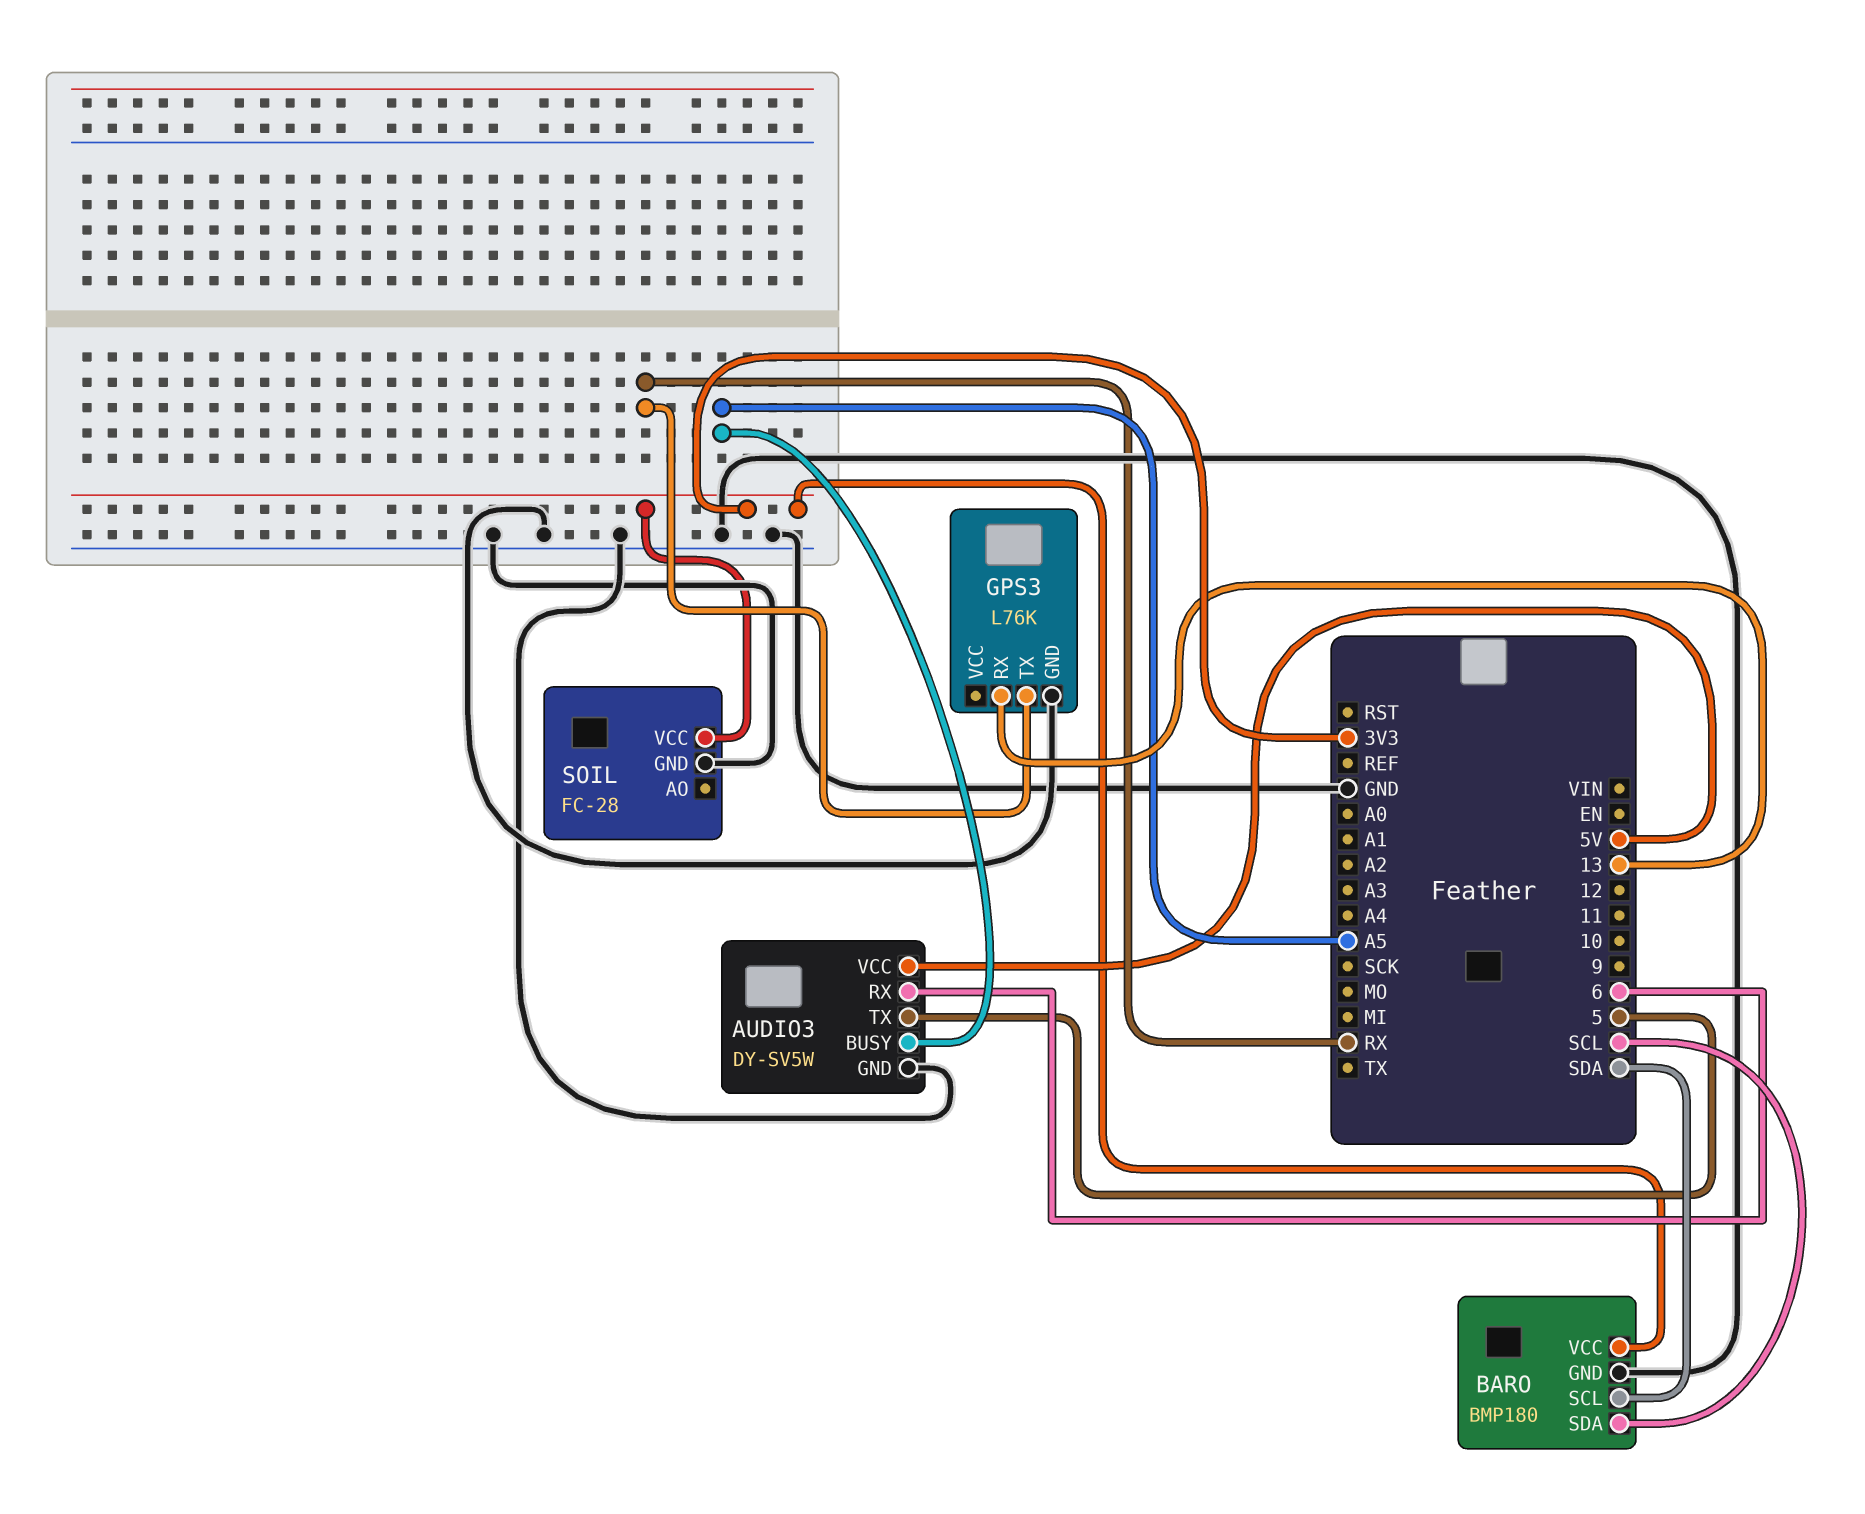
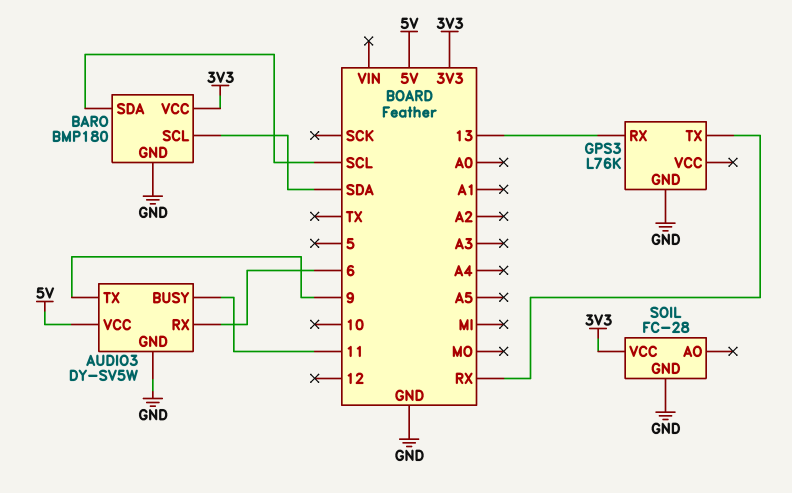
AUDIO3 pin BUSY: A5 -> 11
AUDIO3 pin TX: 5 -> 9

